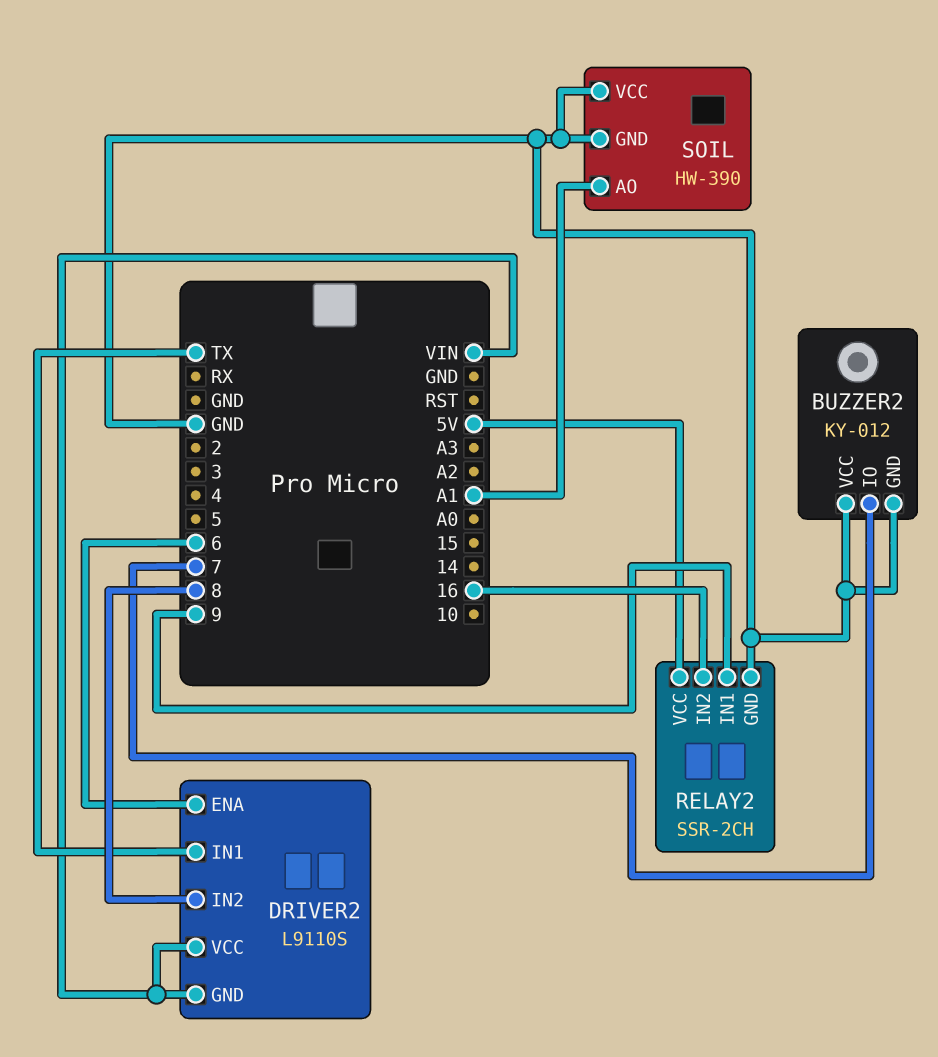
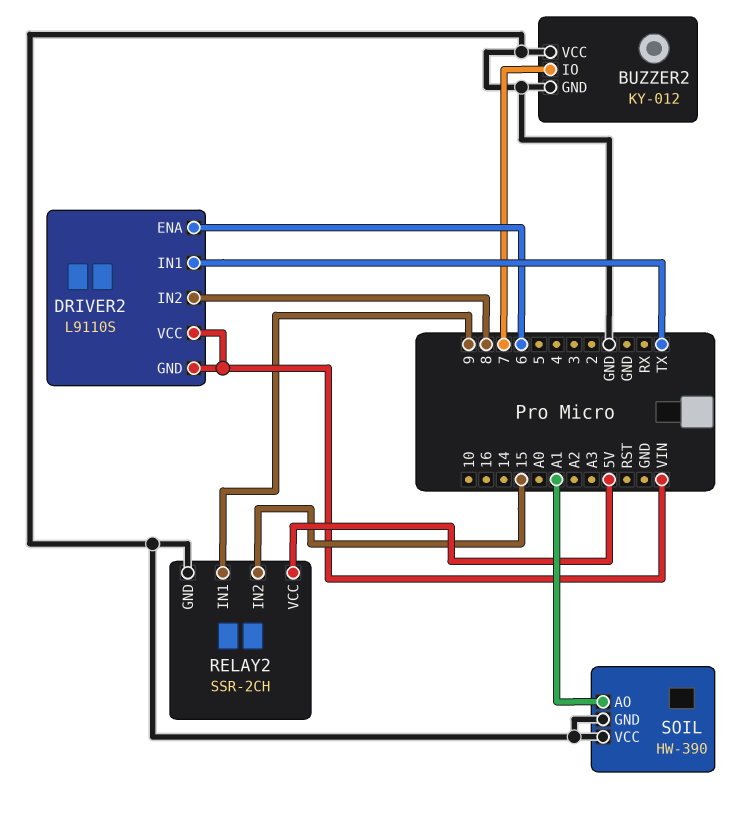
RELAY2 pin IN2: 16 -> 15

